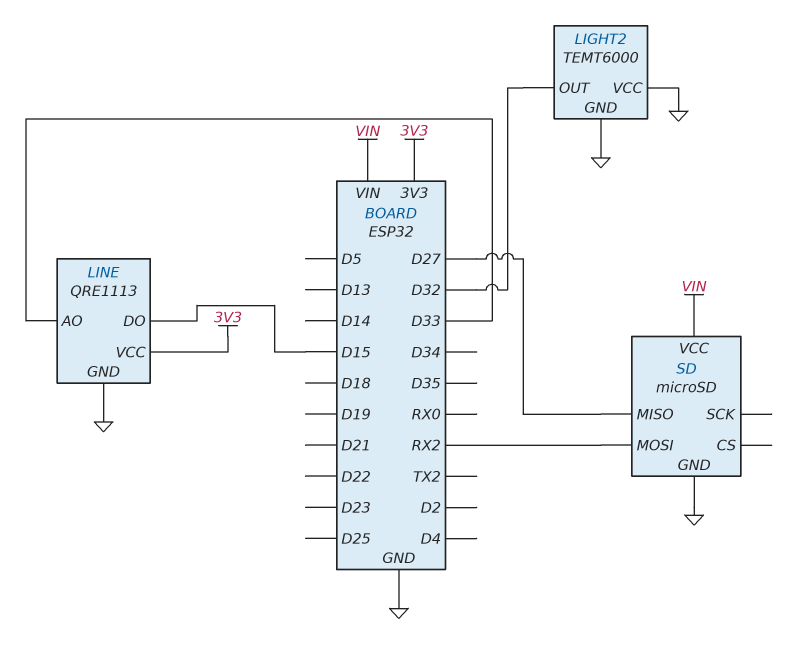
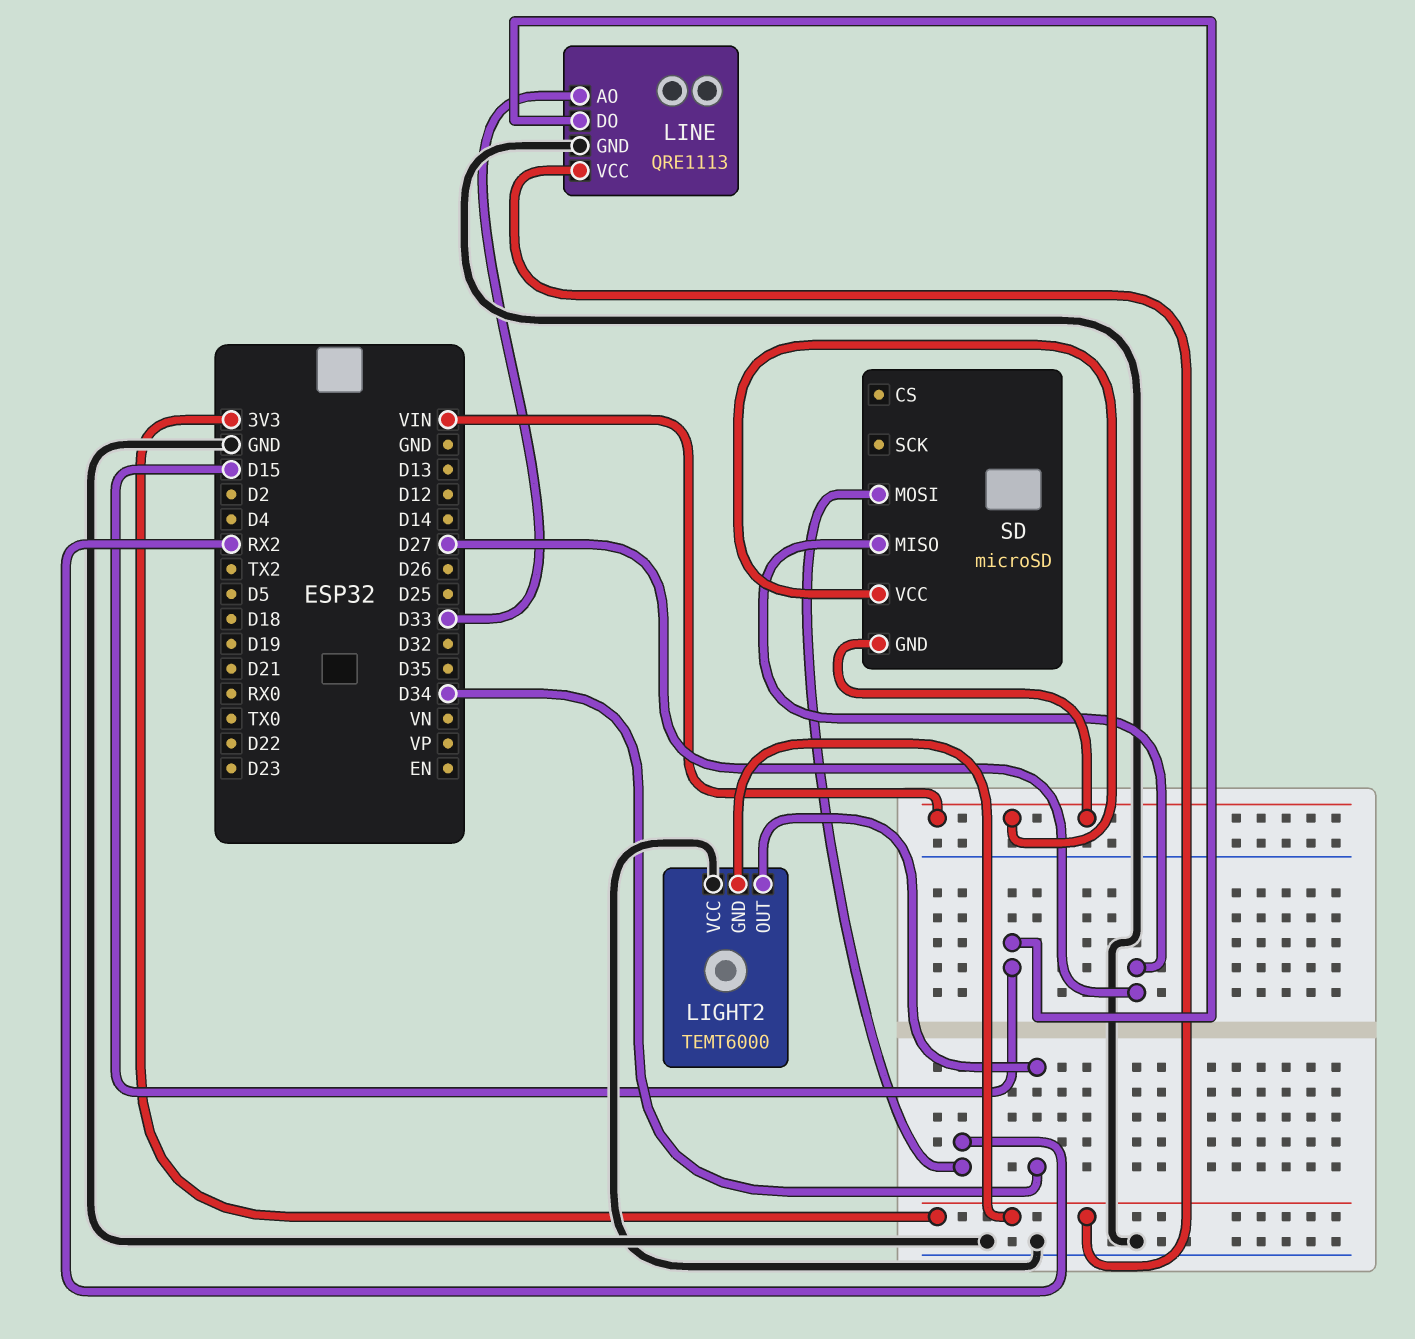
LIGHT2 pin GND: GND -> 3V3
LIGHT2 pin OUT: D32 -> D34
SD pin GND: GND -> VIN

